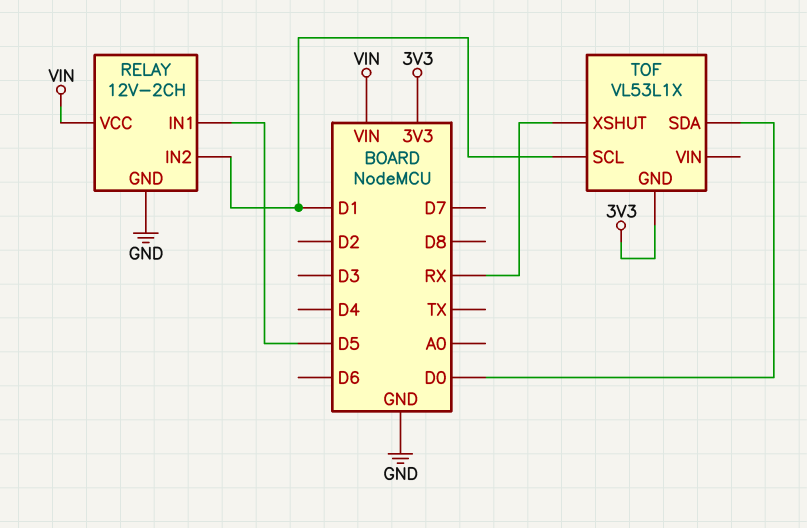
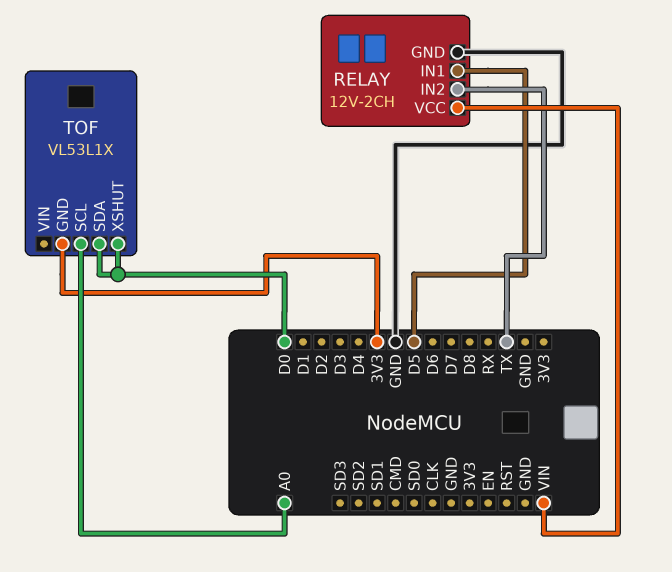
RELAY pin IN2: D1 -> TX
TOF pin SCL: D1 -> A0
TOF pin XSHUT: RX -> D0

